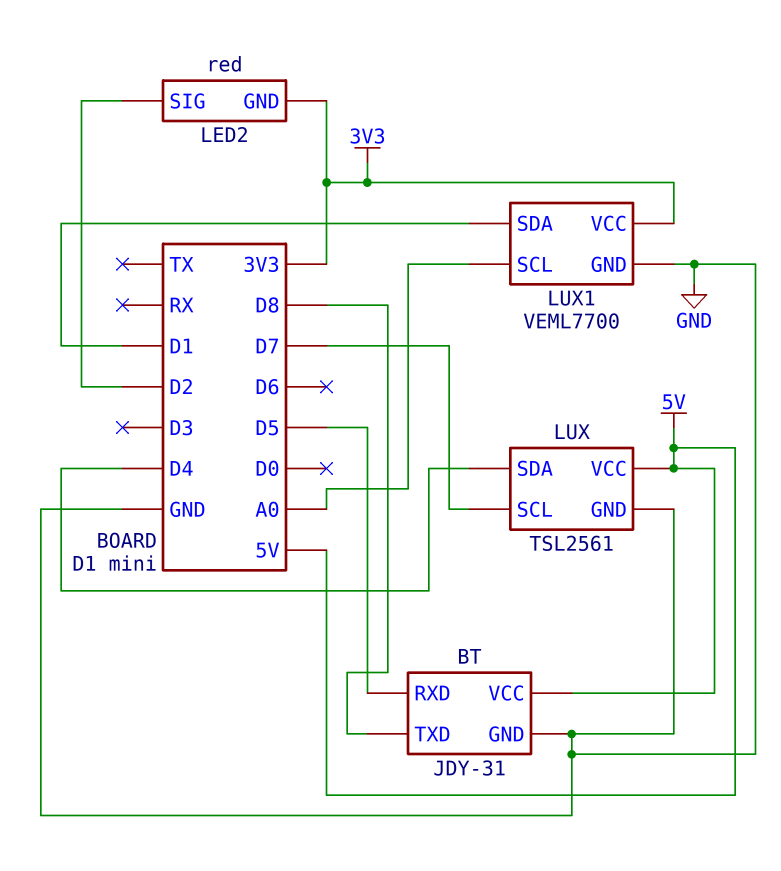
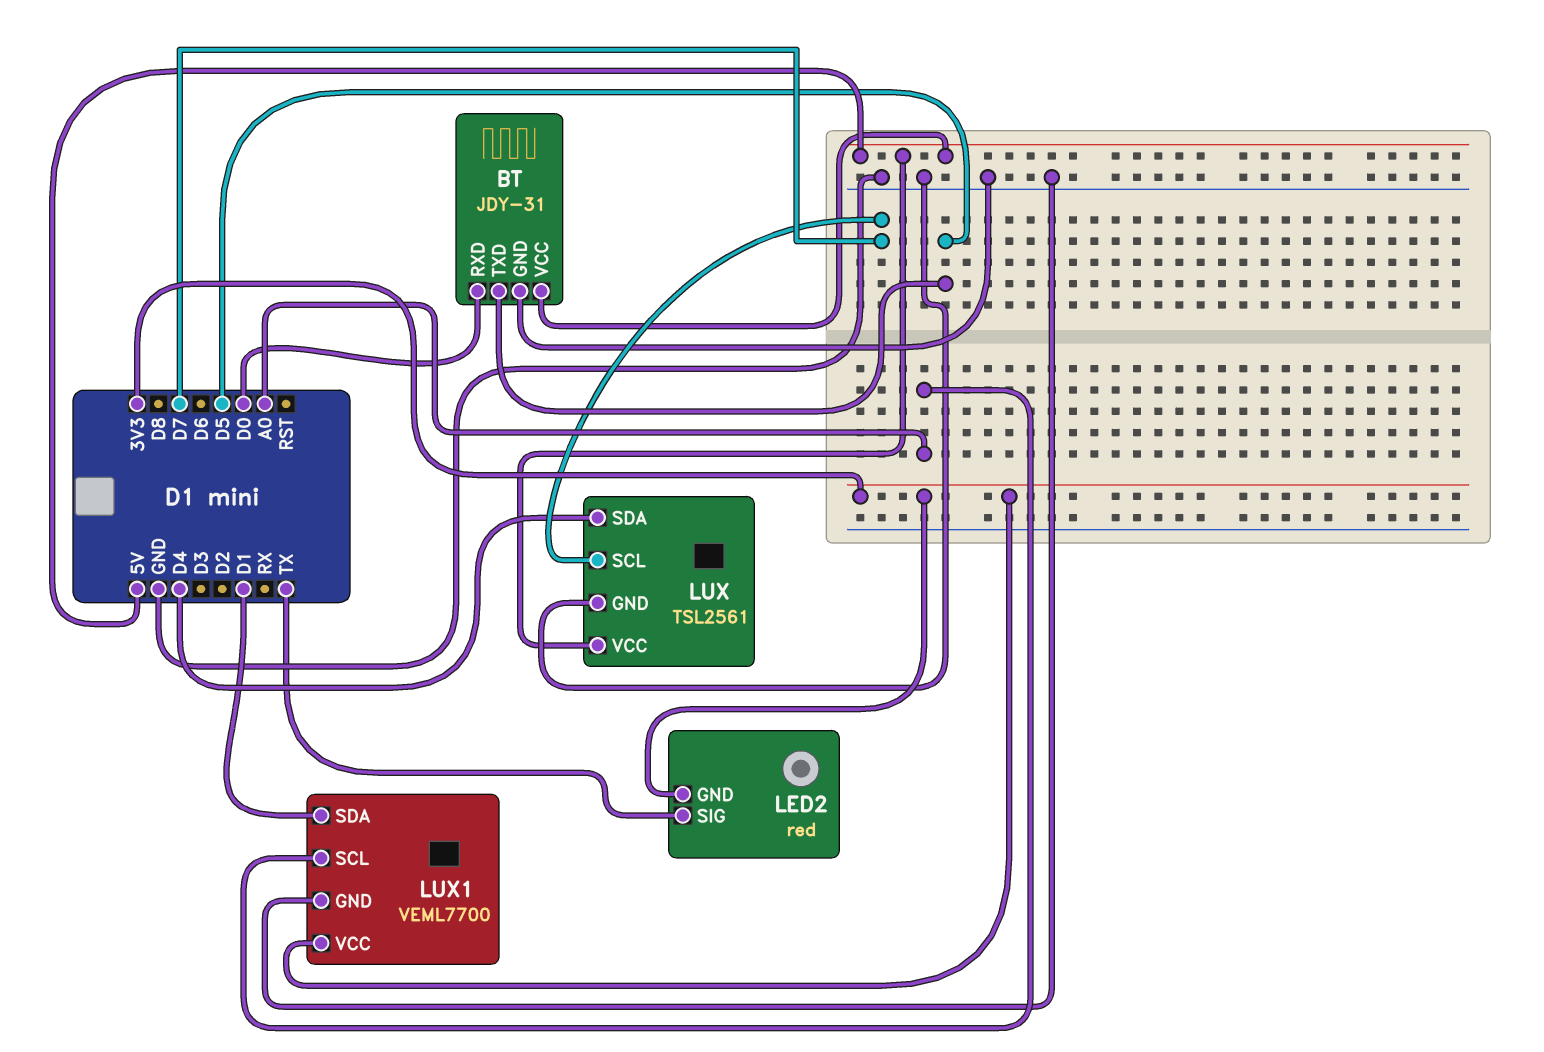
BT pin RXD: D5 -> D0
BT pin TXD: D8 -> D5
LED2 pin SIG: D2 -> TX

